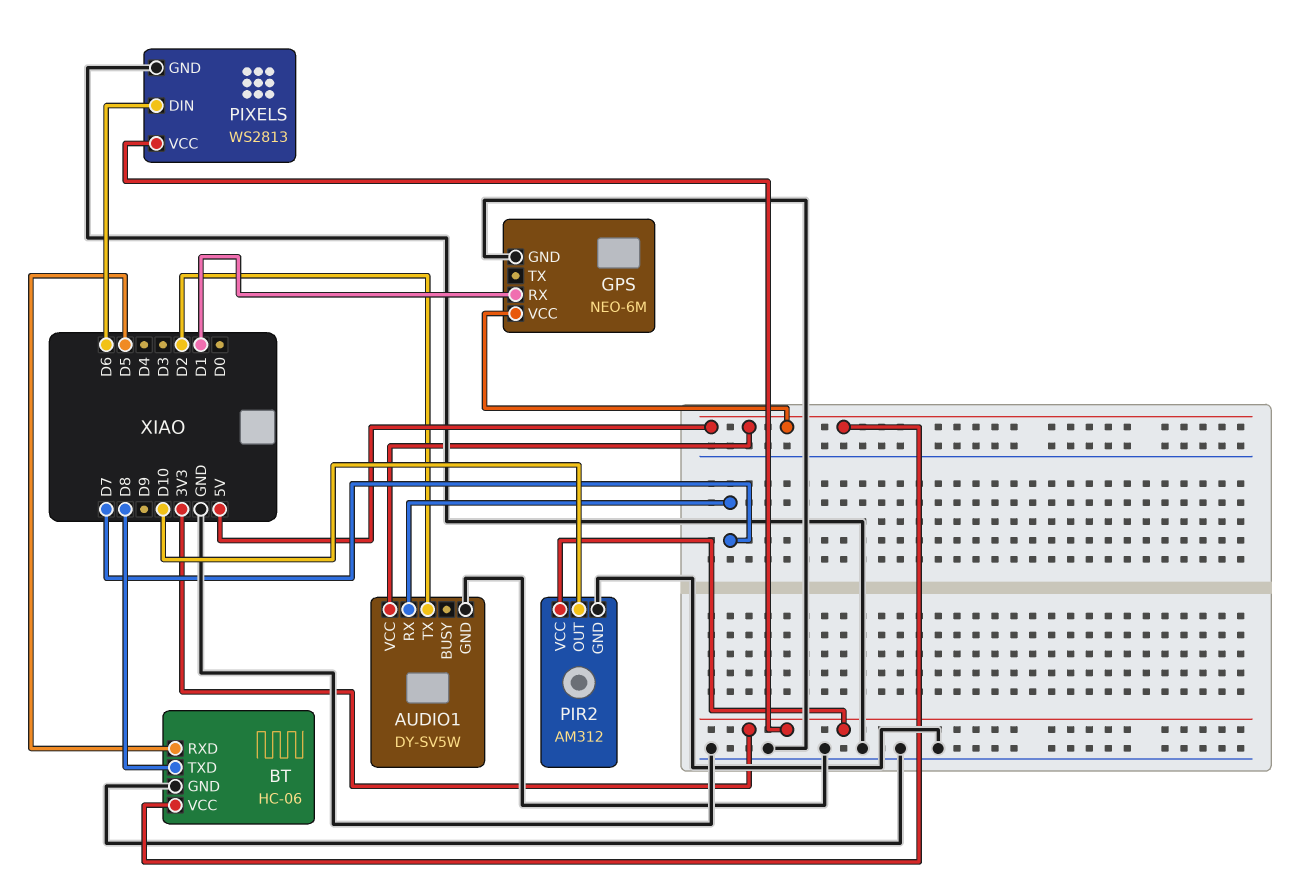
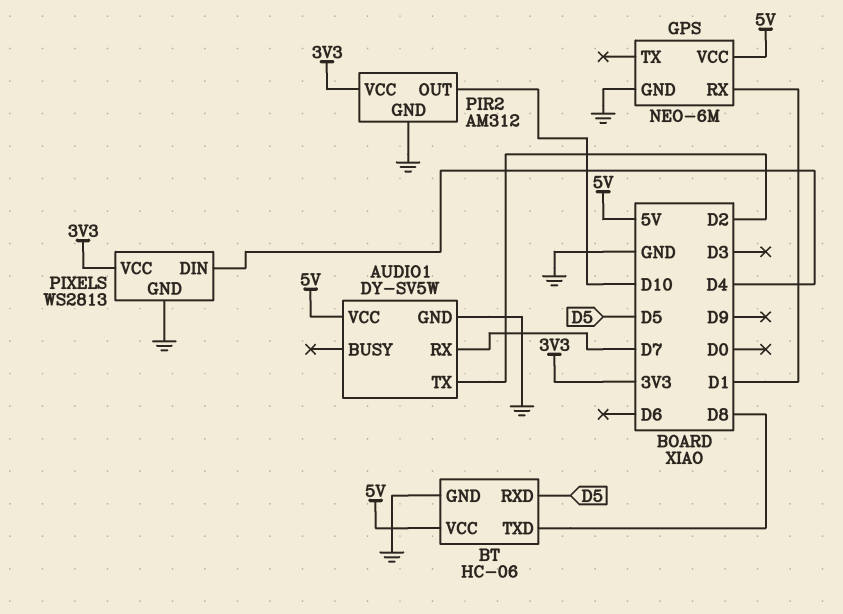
PIXELS pin DIN: D6 -> D4

